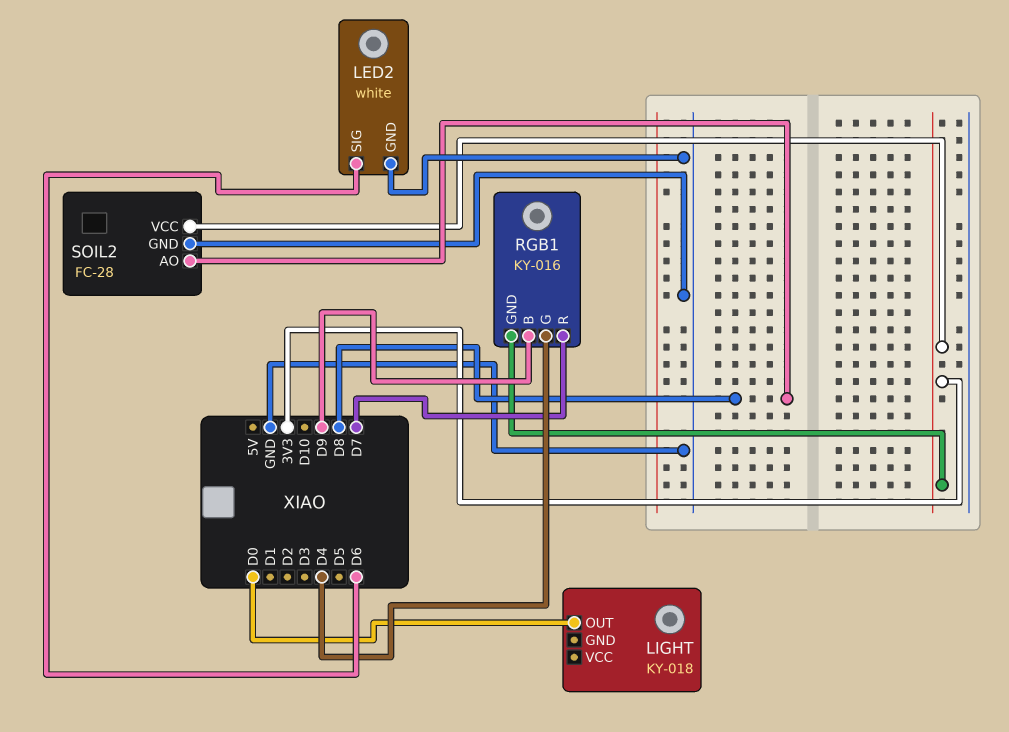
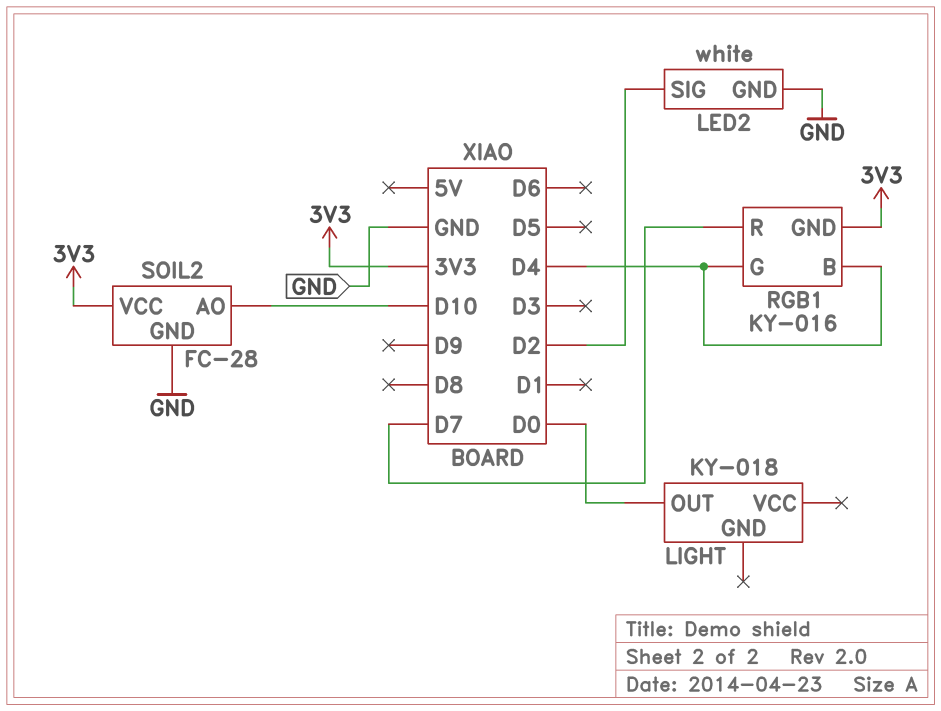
LED2 pin SIG: D6 -> D2
RGB1 pin B: D9 -> D4
SOIL2 pin AO: D8 -> D10

